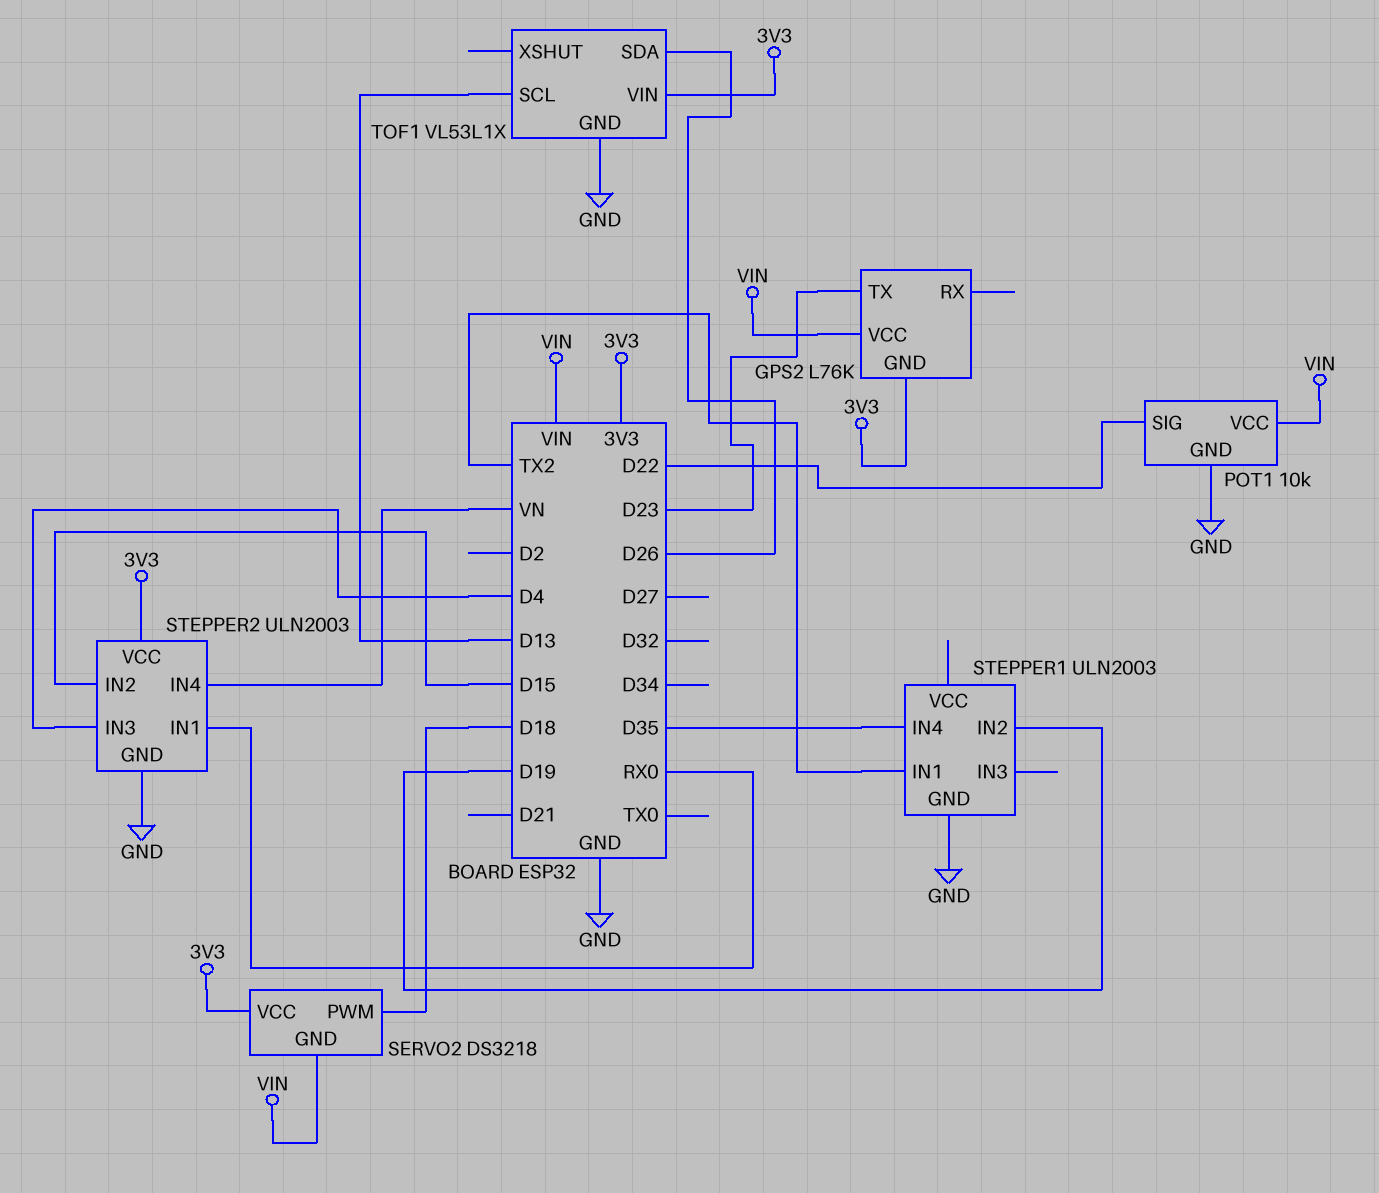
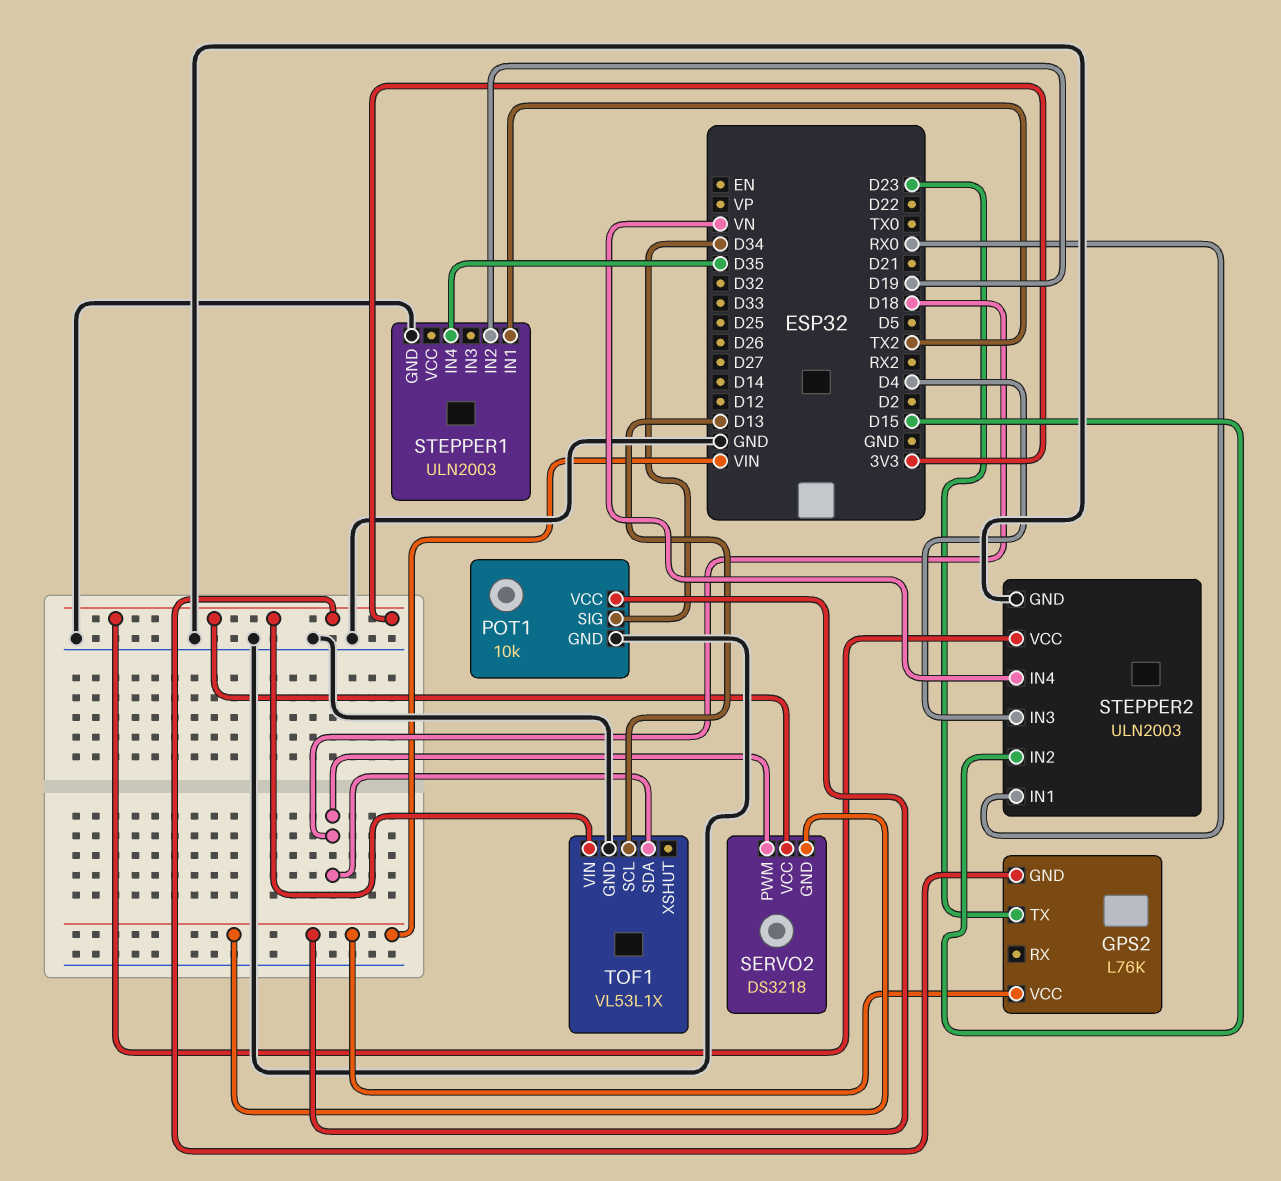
POT1 pin SIG: D22 -> D34
TOF1 pin SDA: D26 -> D18

